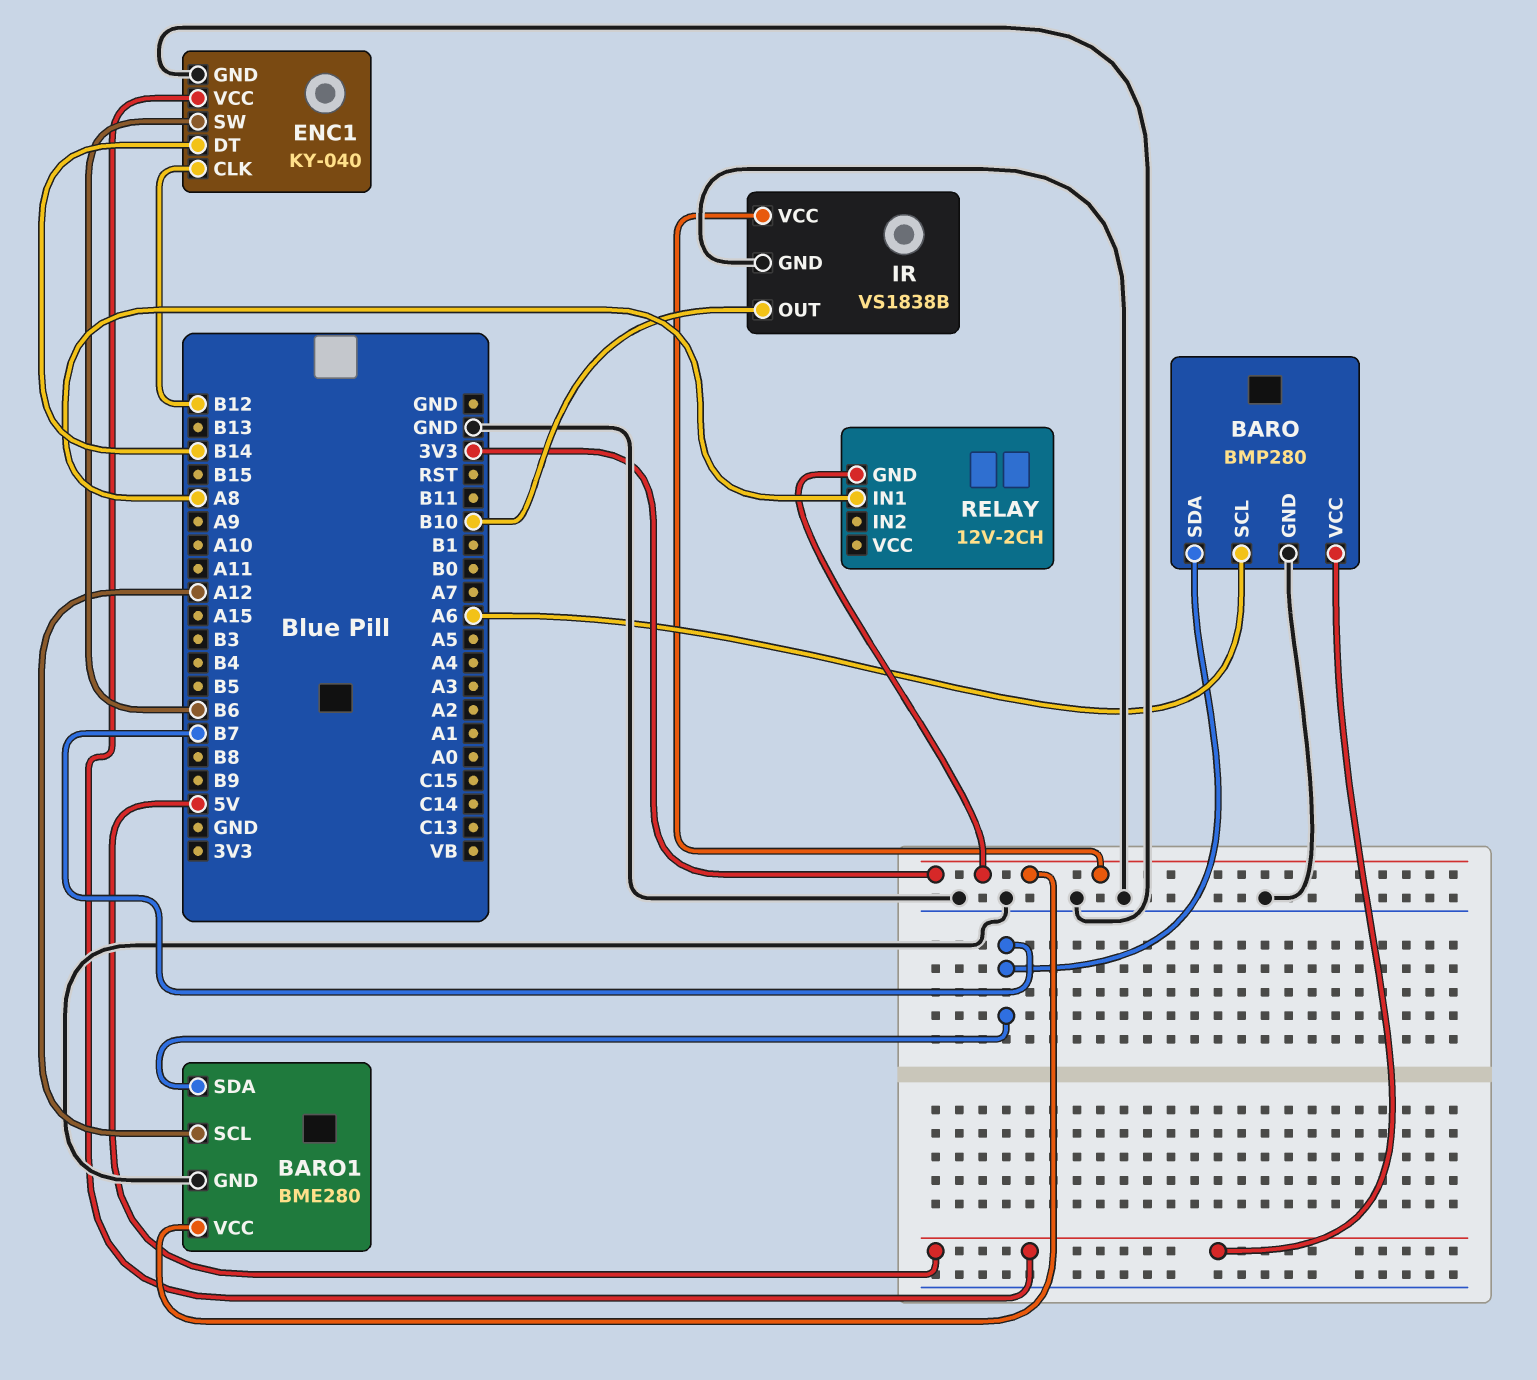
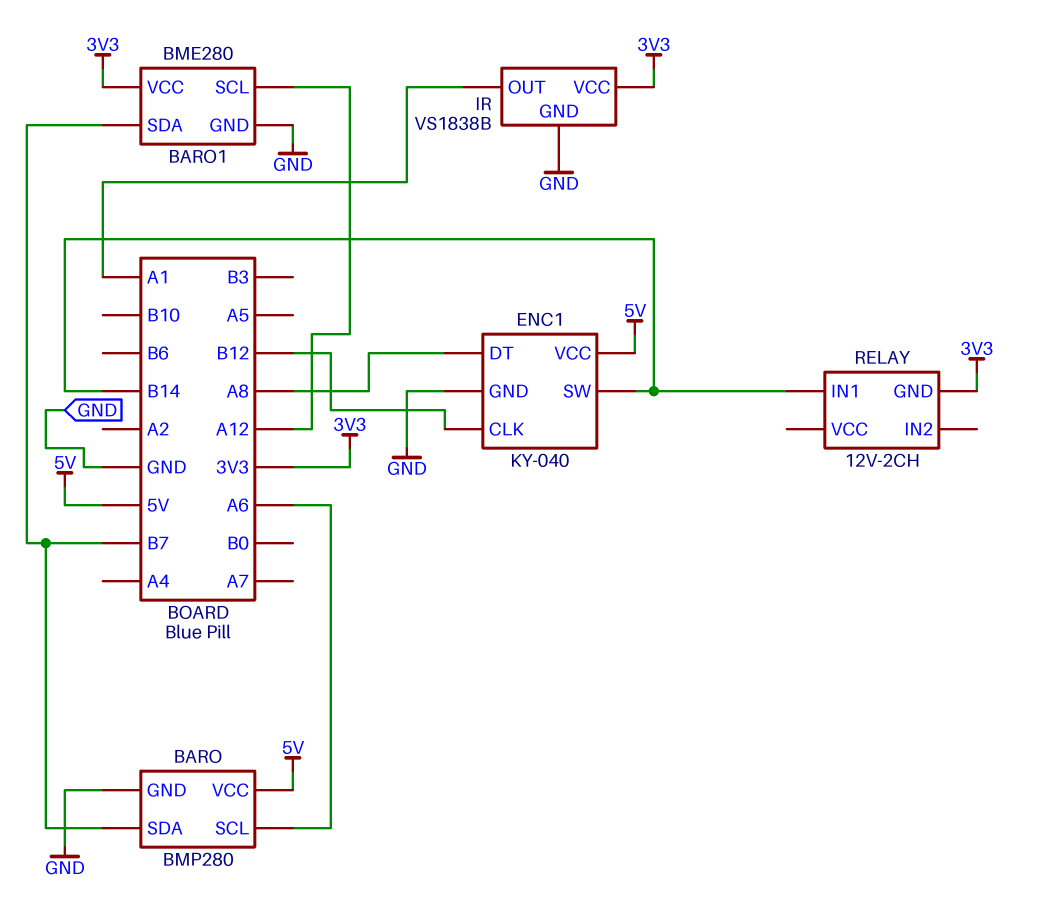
ENC1 pin DT: B14 -> A8
ENC1 pin SW: B6 -> B14
IR pin OUT: B10 -> A1
RELAY pin IN1: A8 -> B14

